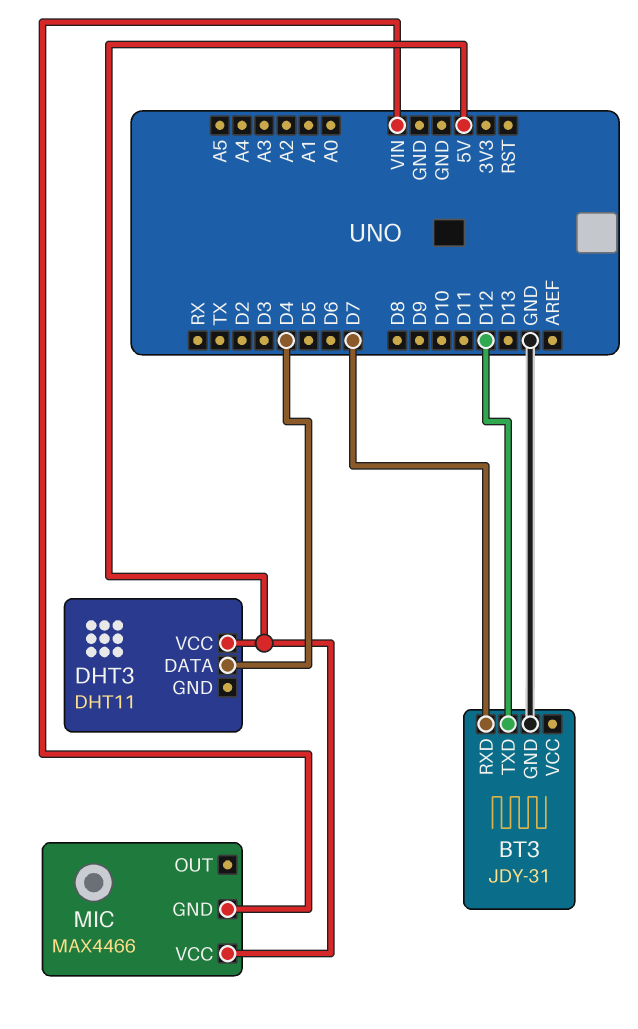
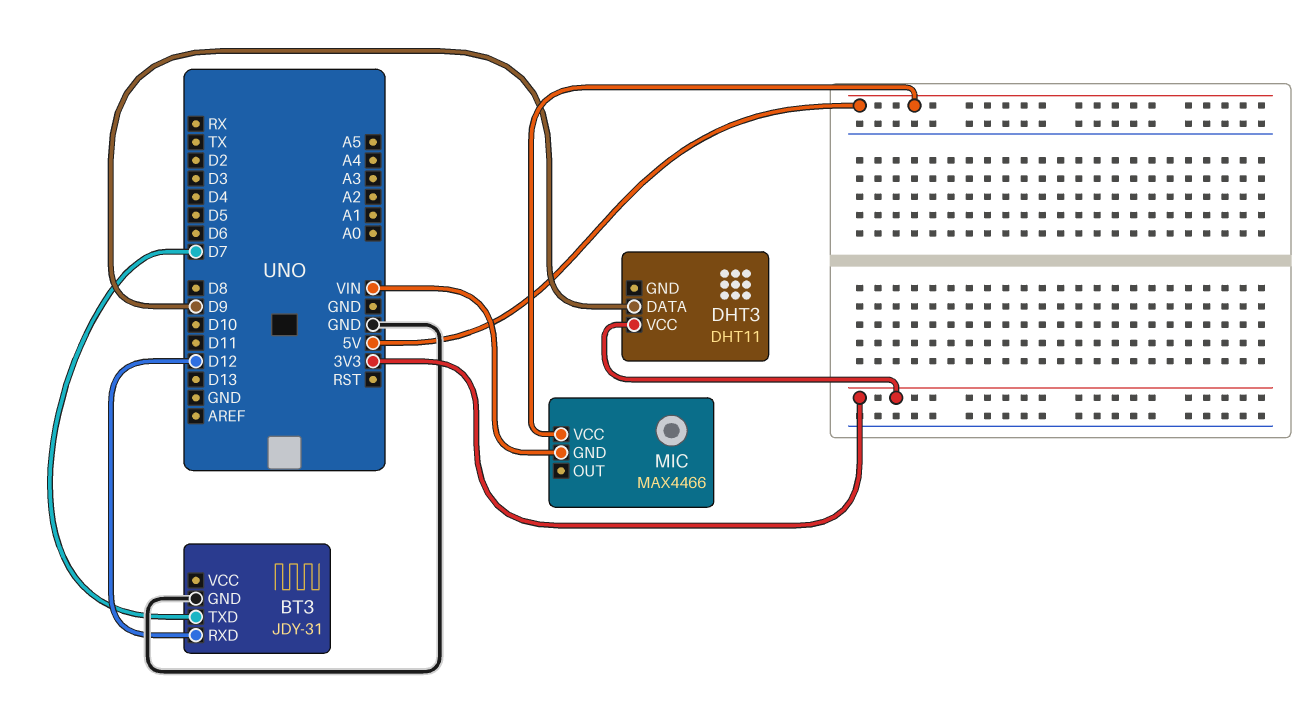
BT3 pin RXD: D7 -> D12
BT3 pin TXD: D12 -> D7
DHT3 pin DATA: D4 -> D9
DHT3 pin VCC: 5V -> 3V3

